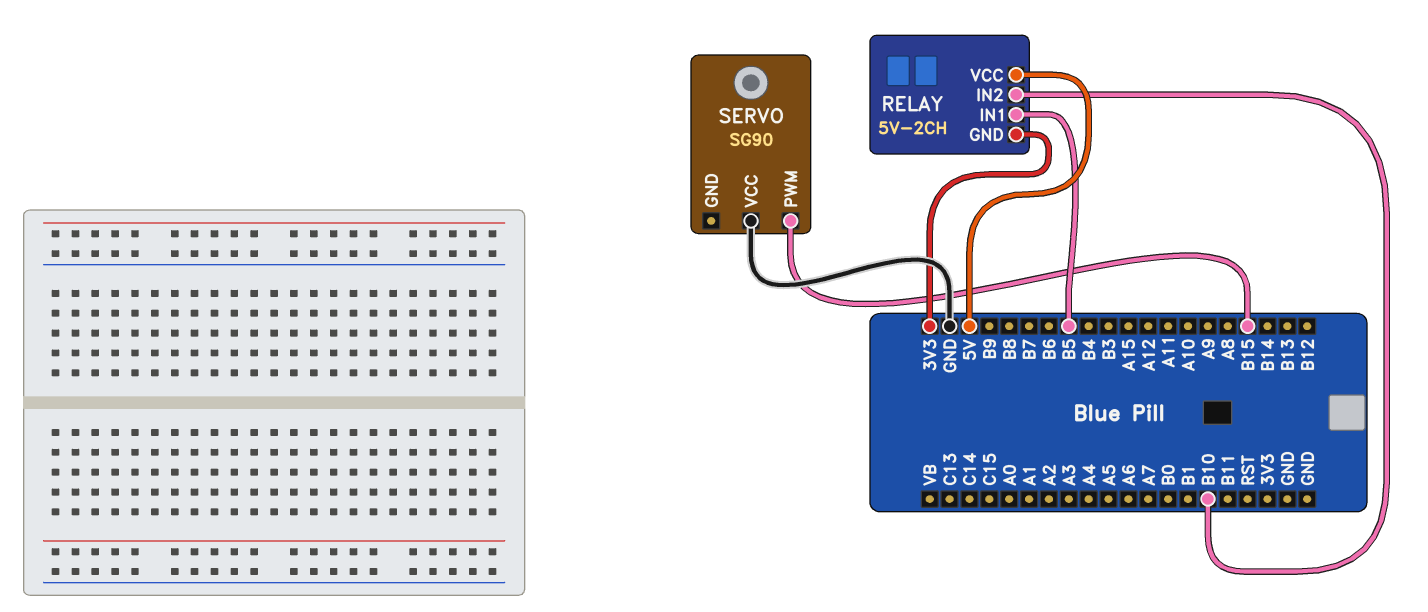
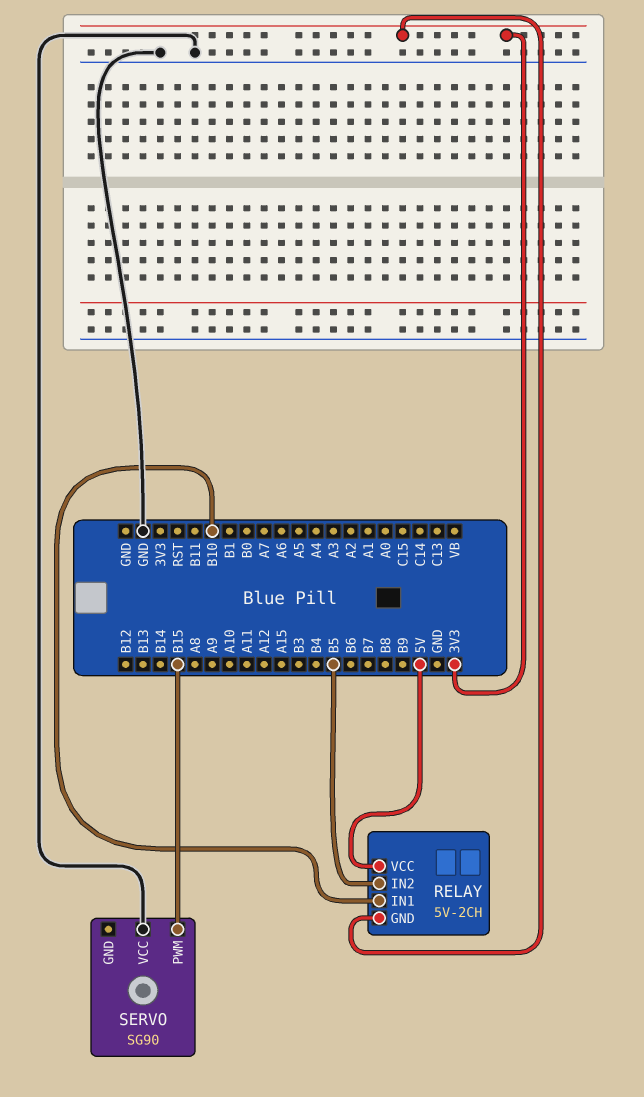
RELAY pin IN1: B5 -> B10
RELAY pin IN2: B10 -> B5

